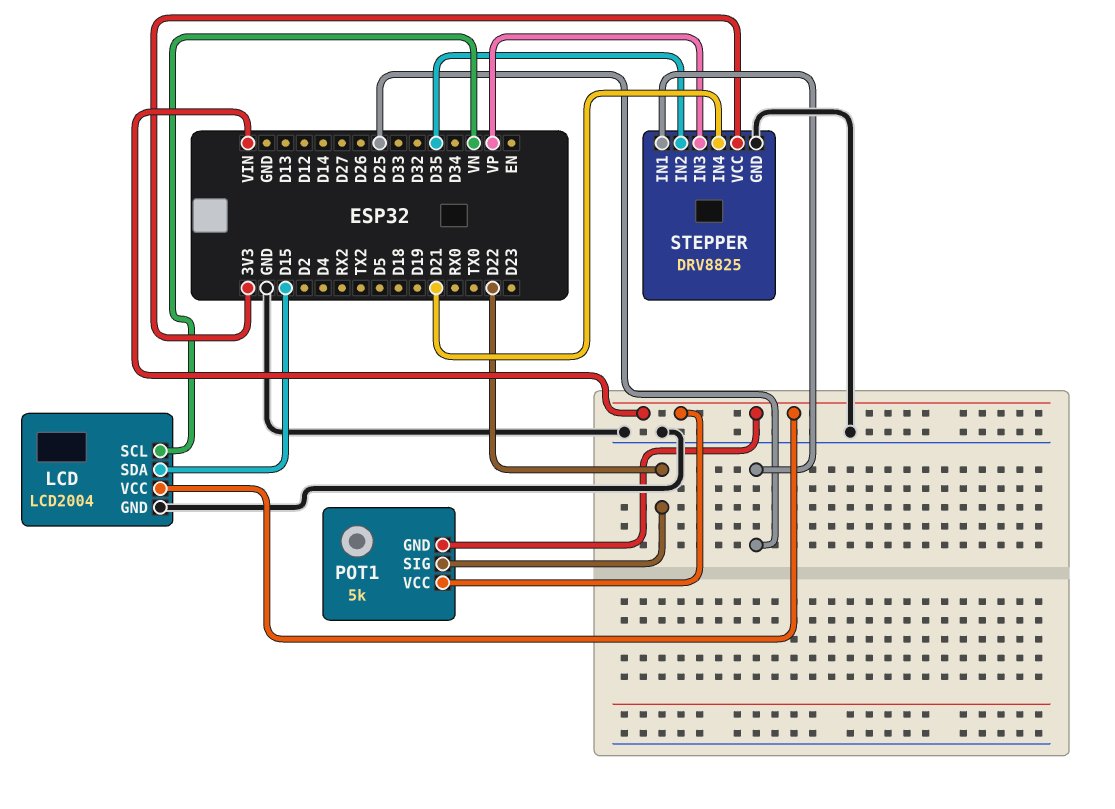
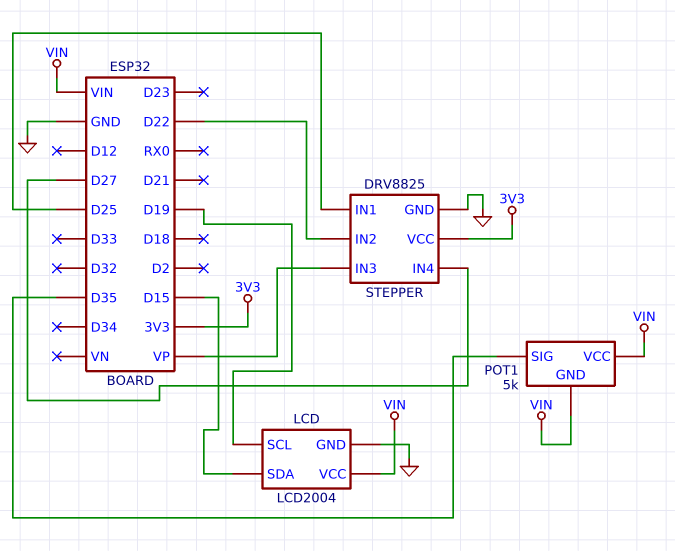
LCD pin SCL: VN -> D19
POT1 pin SIG: D22 -> D35
STEPPER pin IN2: D35 -> D22
STEPPER pin IN4: D21 -> D27

